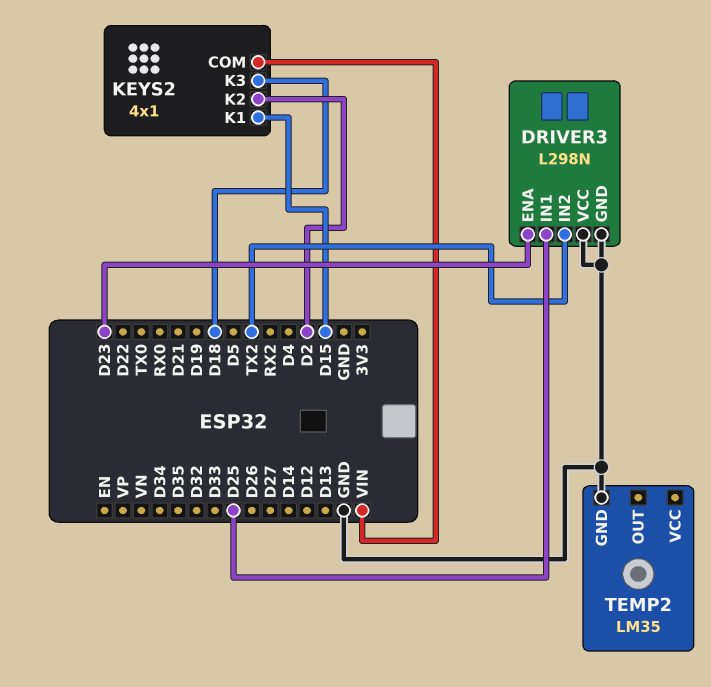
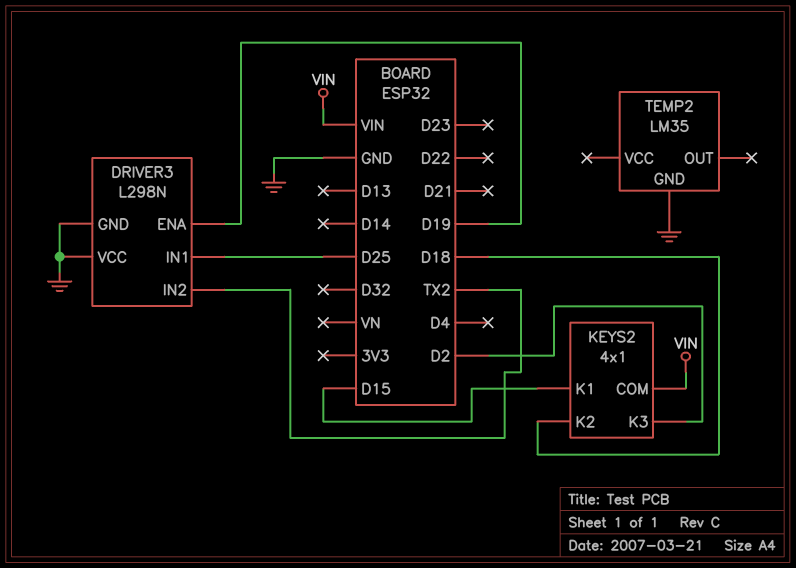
DRIVER3 pin ENA: D23 -> D19
KEYS2 pin K2: D2 -> D18
KEYS2 pin K3: D18 -> D2

